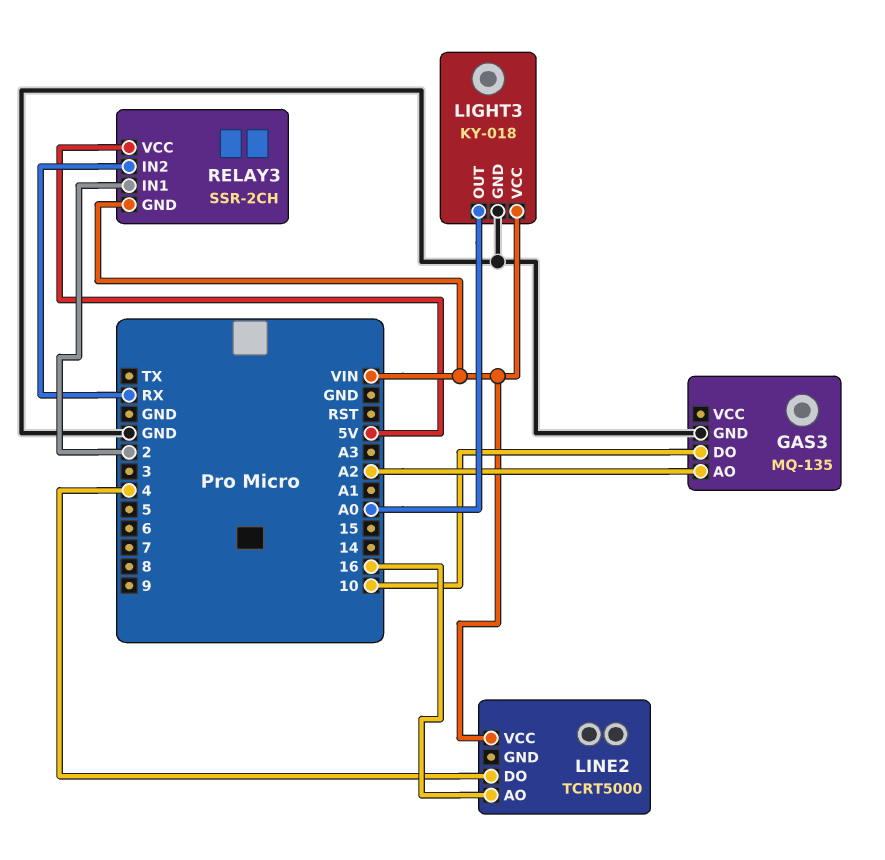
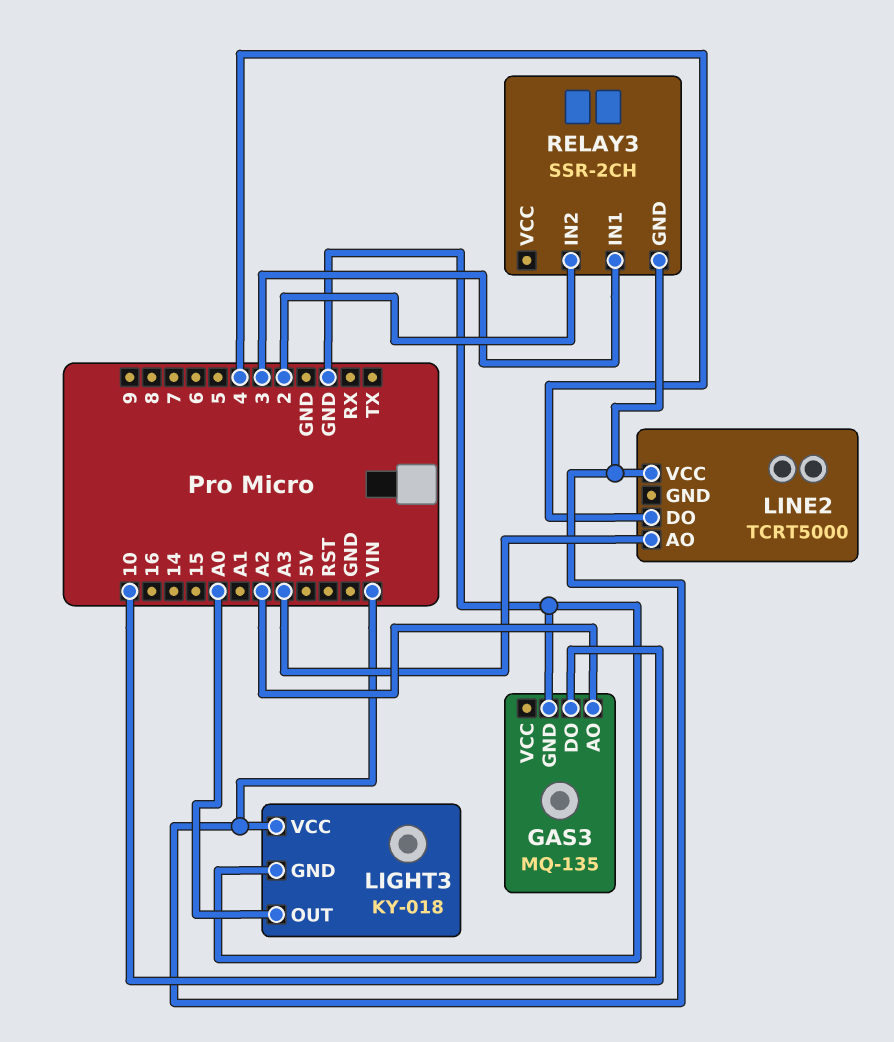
LINE2 pin AO: 16 -> A3
RELAY3 pin IN1: 2 -> 3
RELAY3 pin IN2: RX -> 2
RELAY3 pin VCC: 5V -> none

